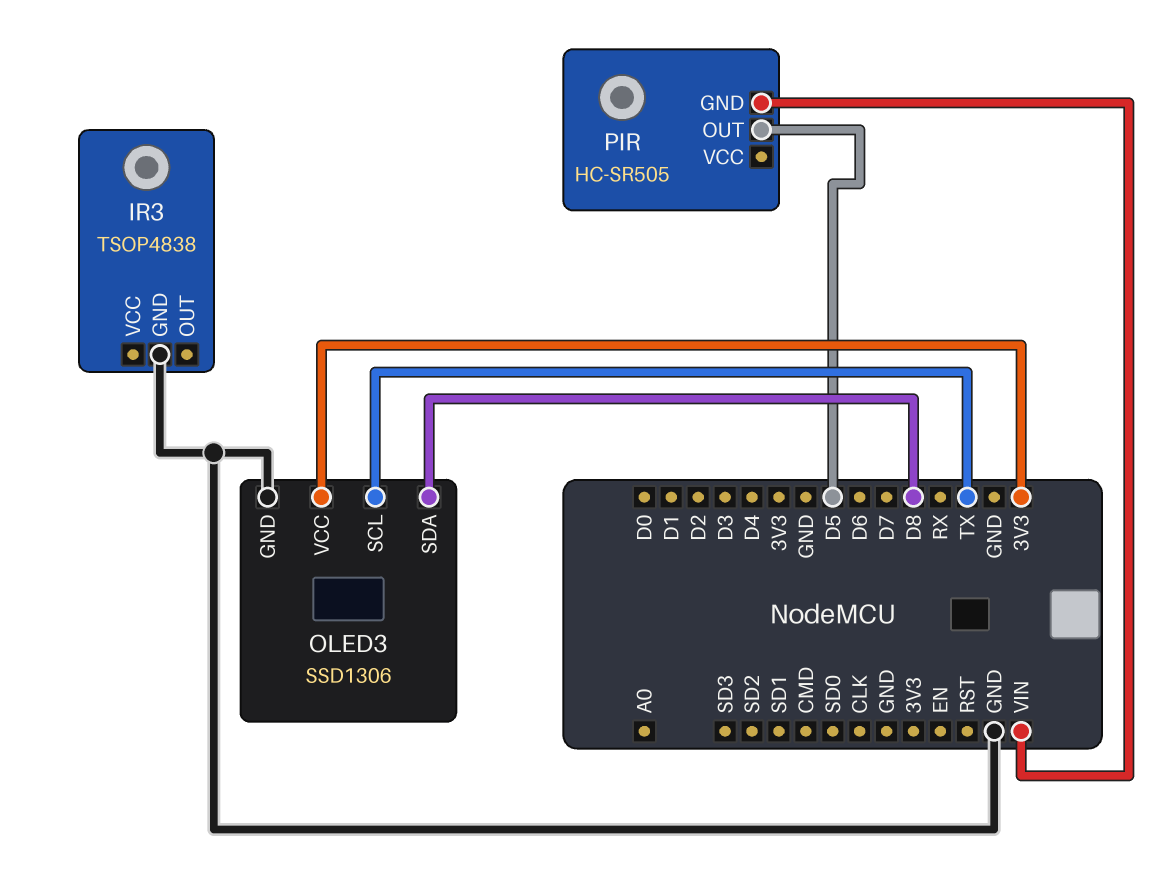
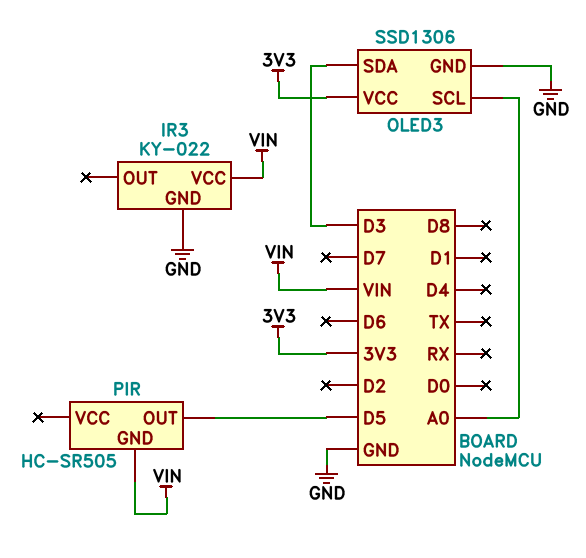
IR3: TSOP4838 -> KY-022
IR3 pin VCC: none -> VIN
OLED3 pin SCL: TX -> A0
OLED3 pin SDA: D8 -> D3

